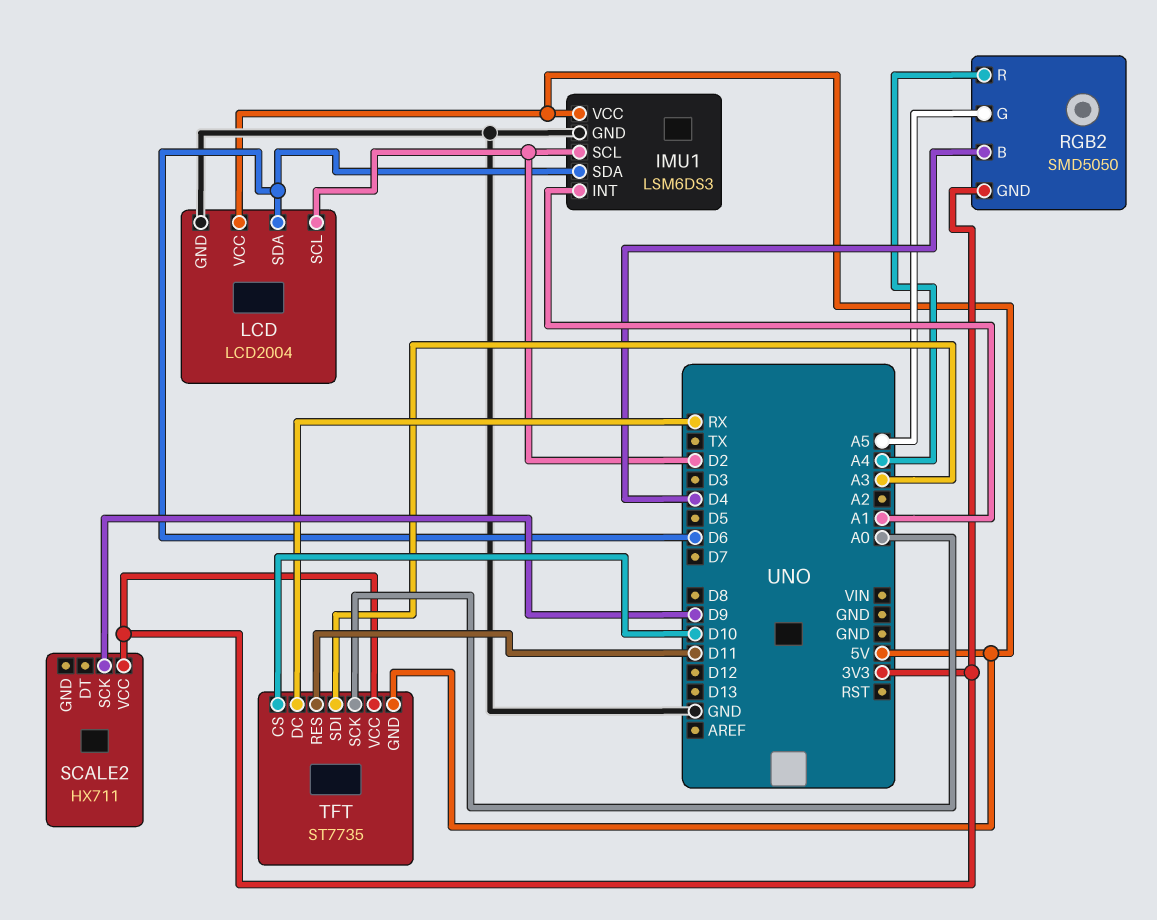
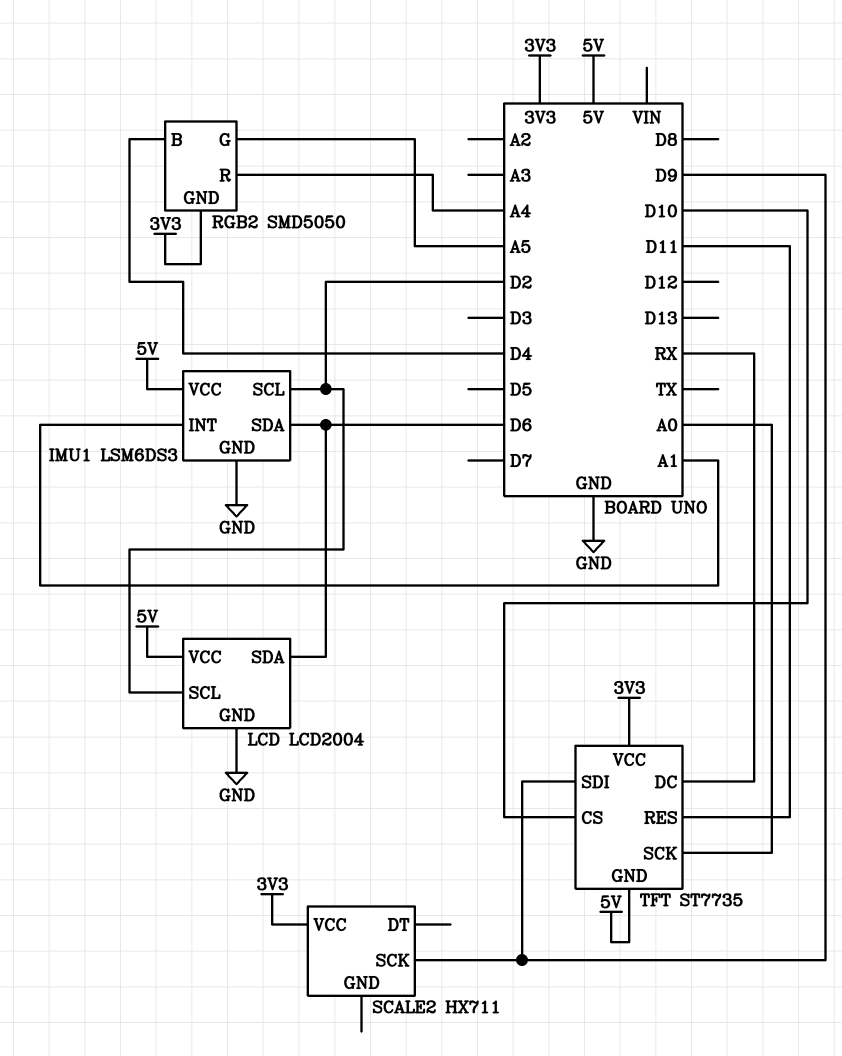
TFT pin SDI: A3 -> D9

